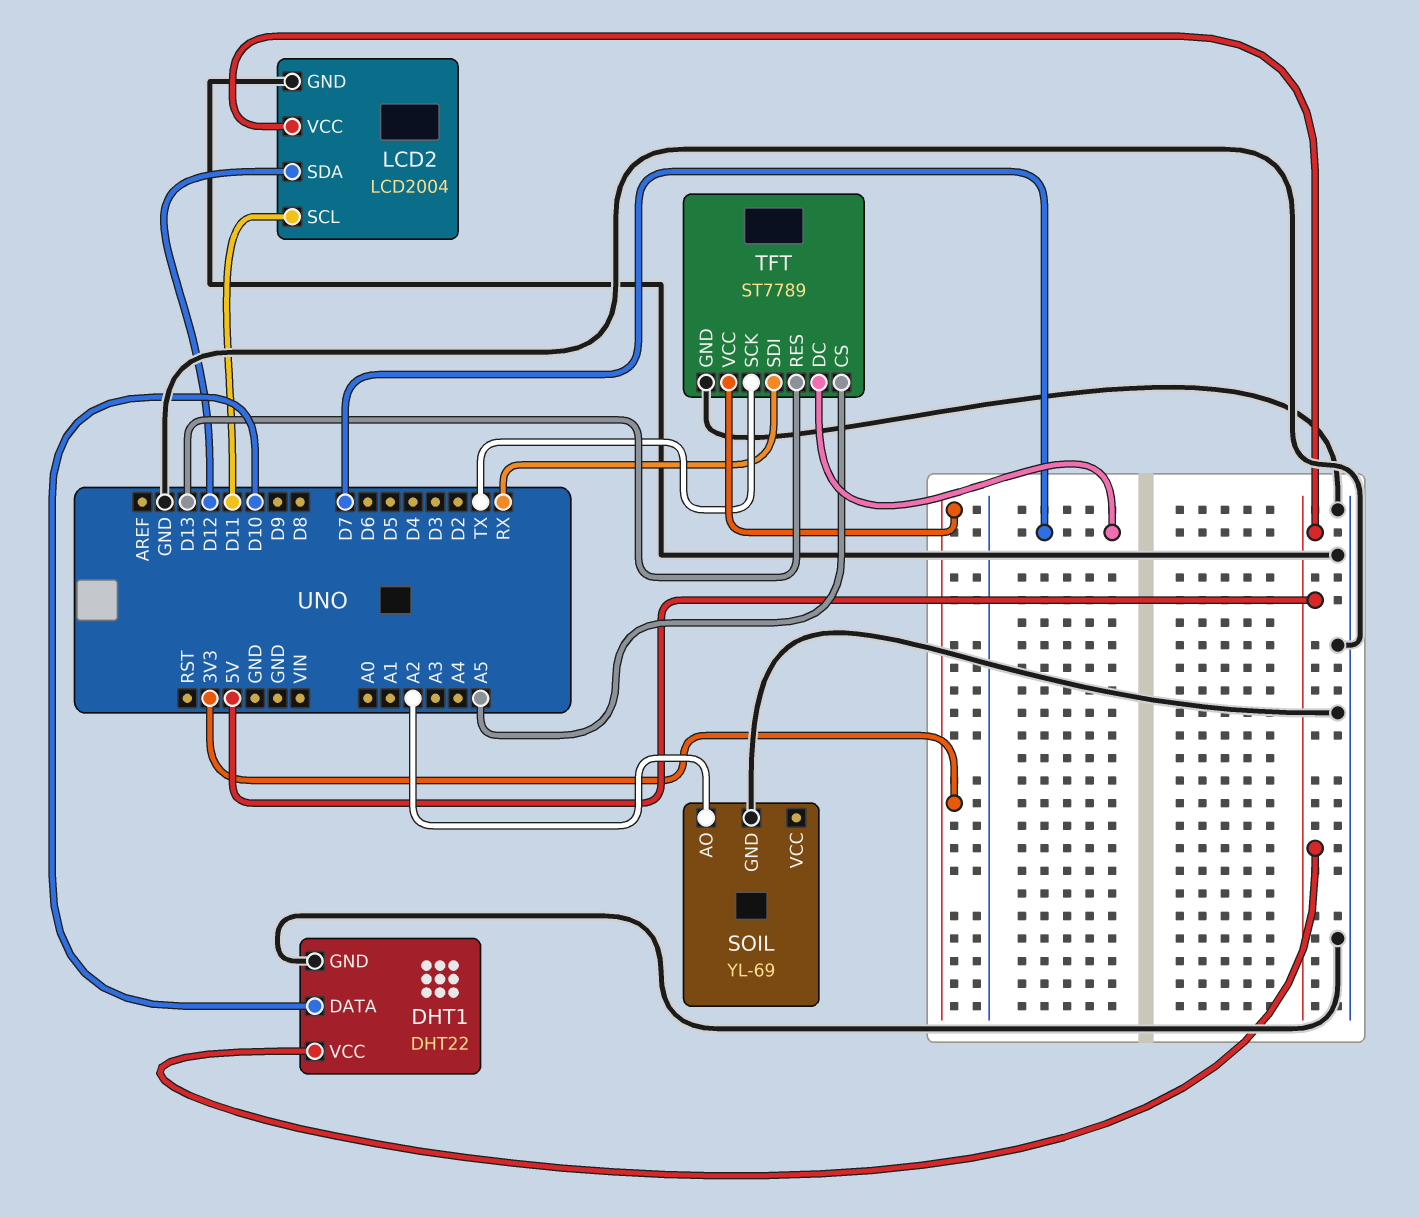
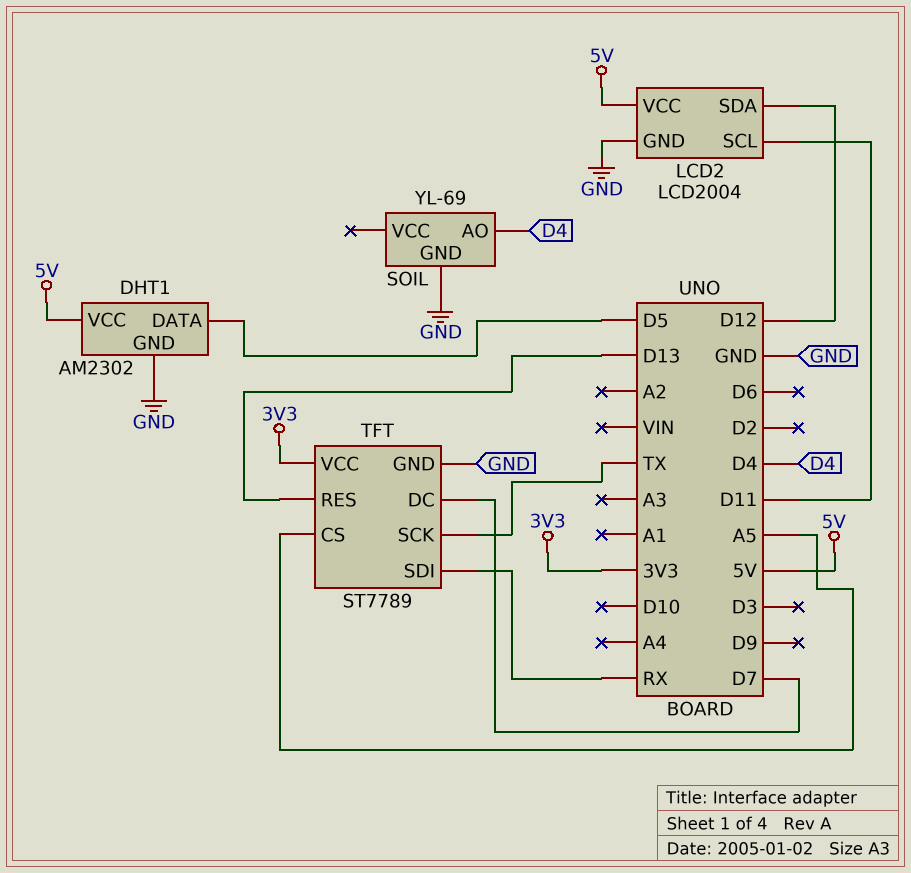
DHT1: DHT22 -> AM2302
DHT1 pin DATA: D10 -> D5
SOIL pin AO: A2 -> D4

